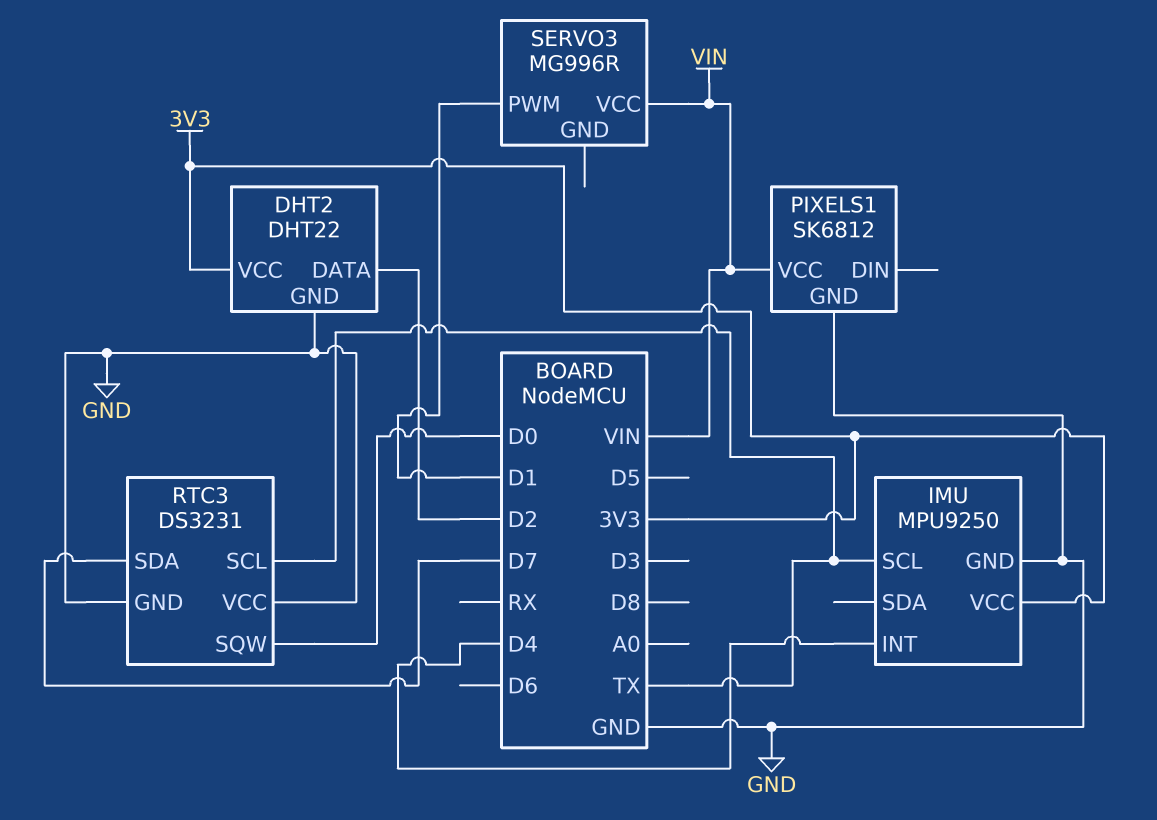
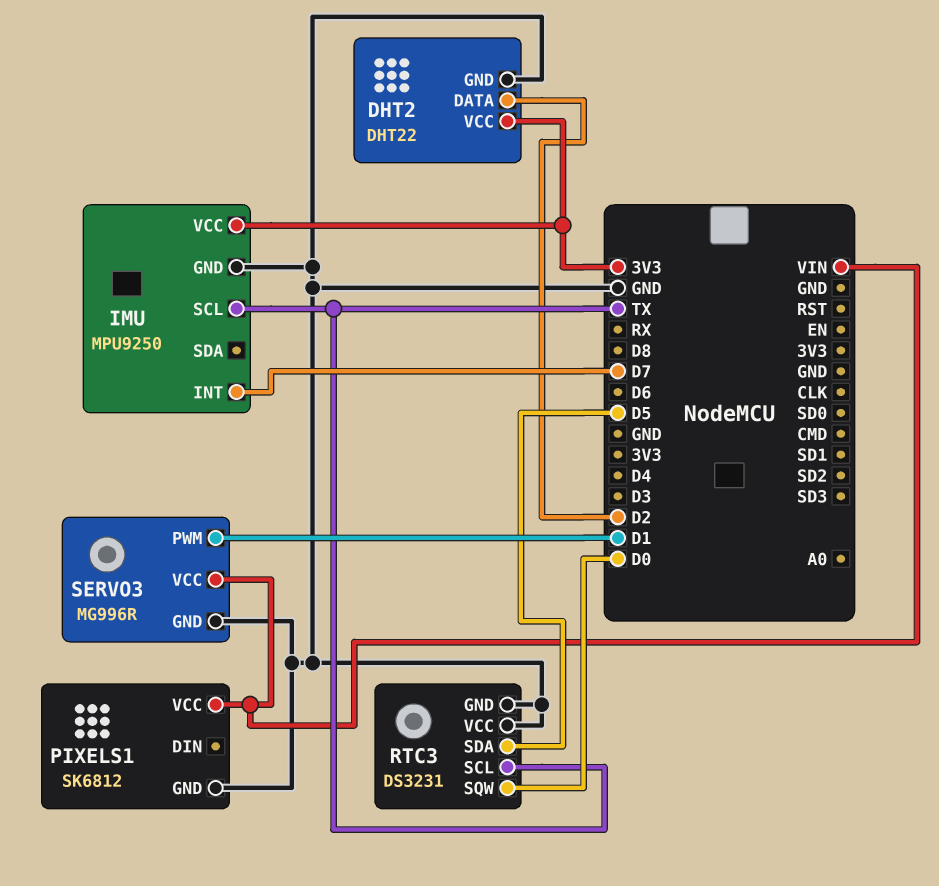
IMU pin INT: D4 -> D7
RTC3 pin SDA: D7 -> D5
SERVO3 pin GND: none -> GND

